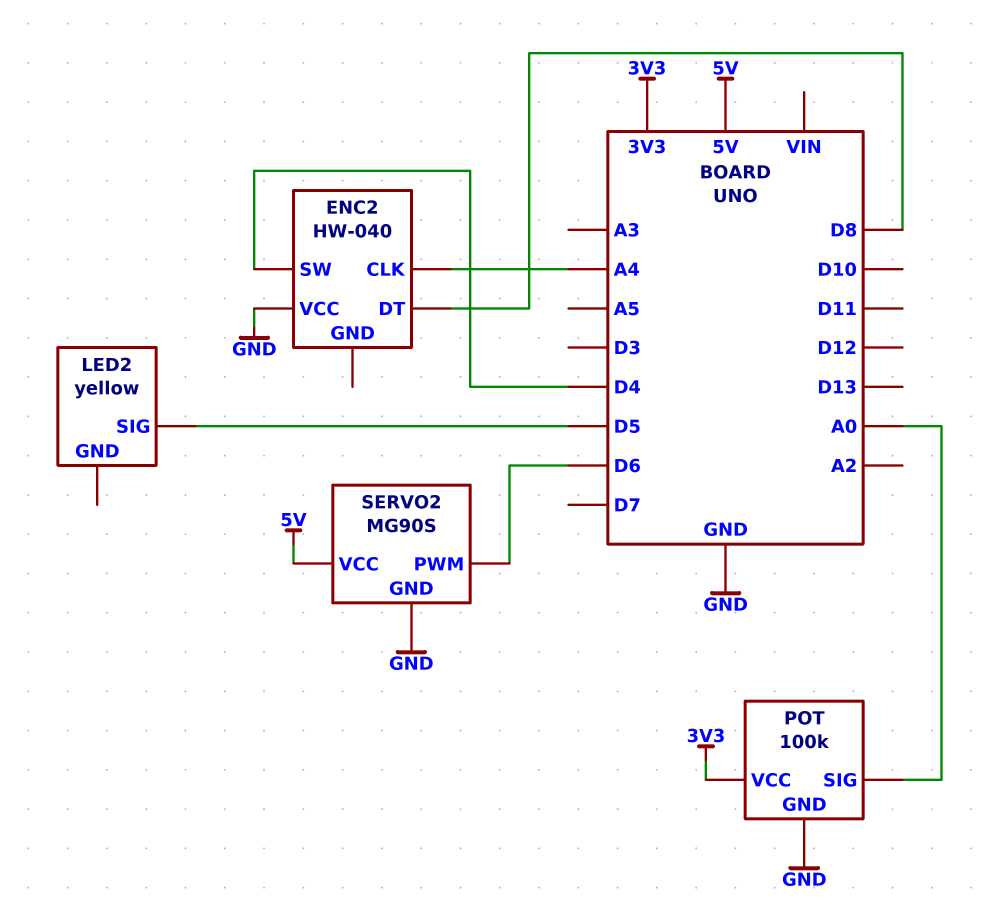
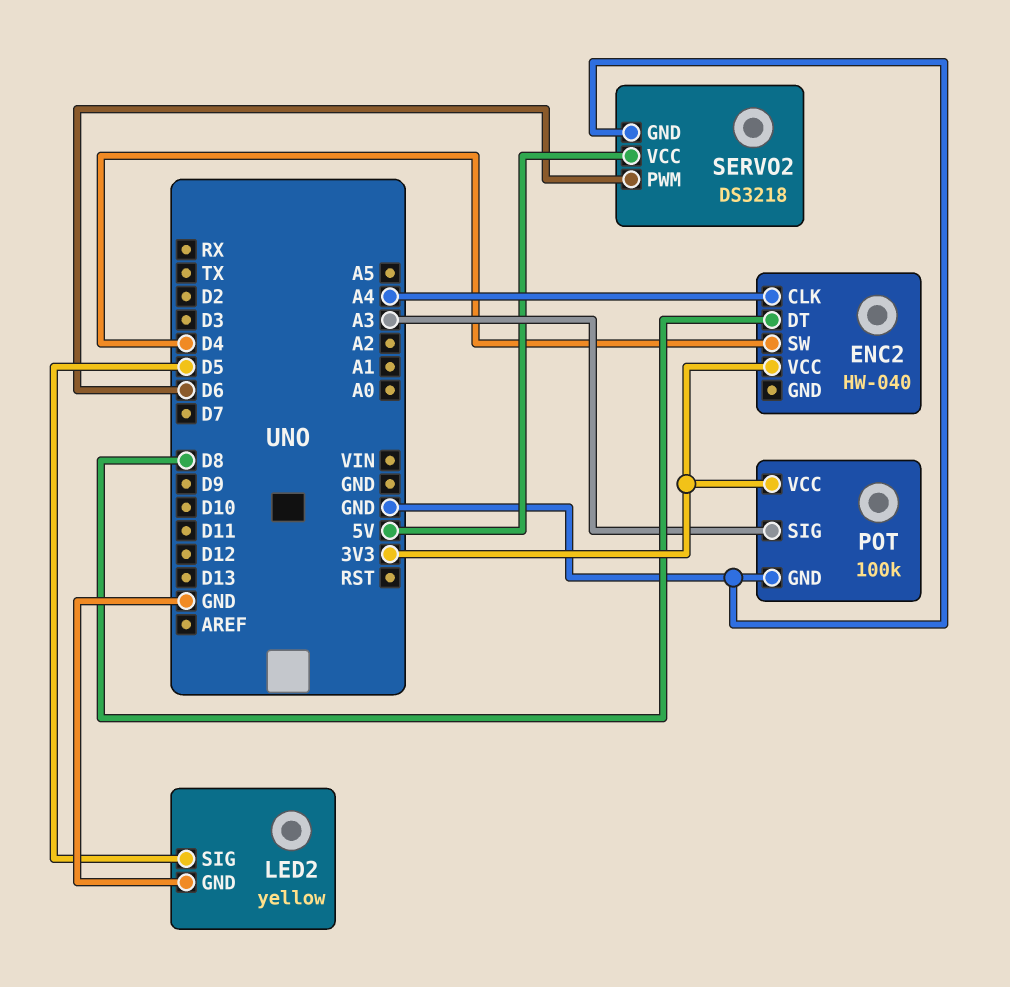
ENC2 pin VCC: GND -> 3V3
LED2 pin GND: none -> GND
POT pin SIG: A0 -> A3
SERVO2: MG90S -> DS3218

